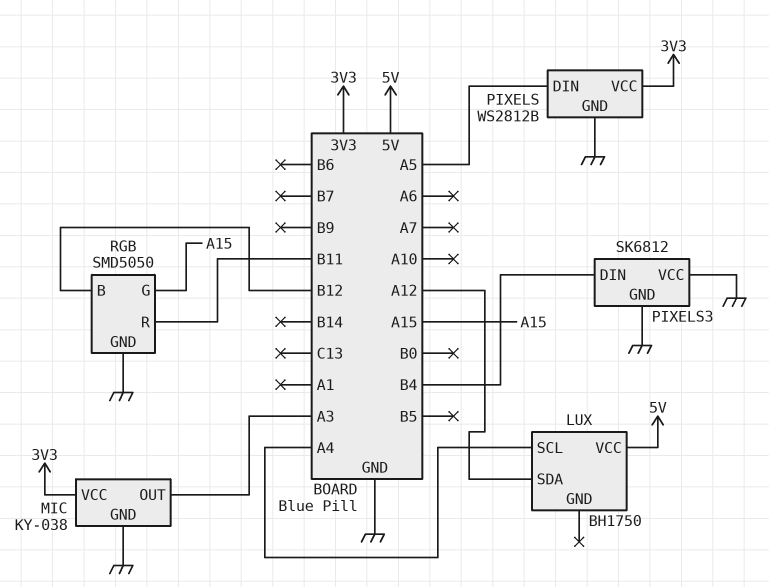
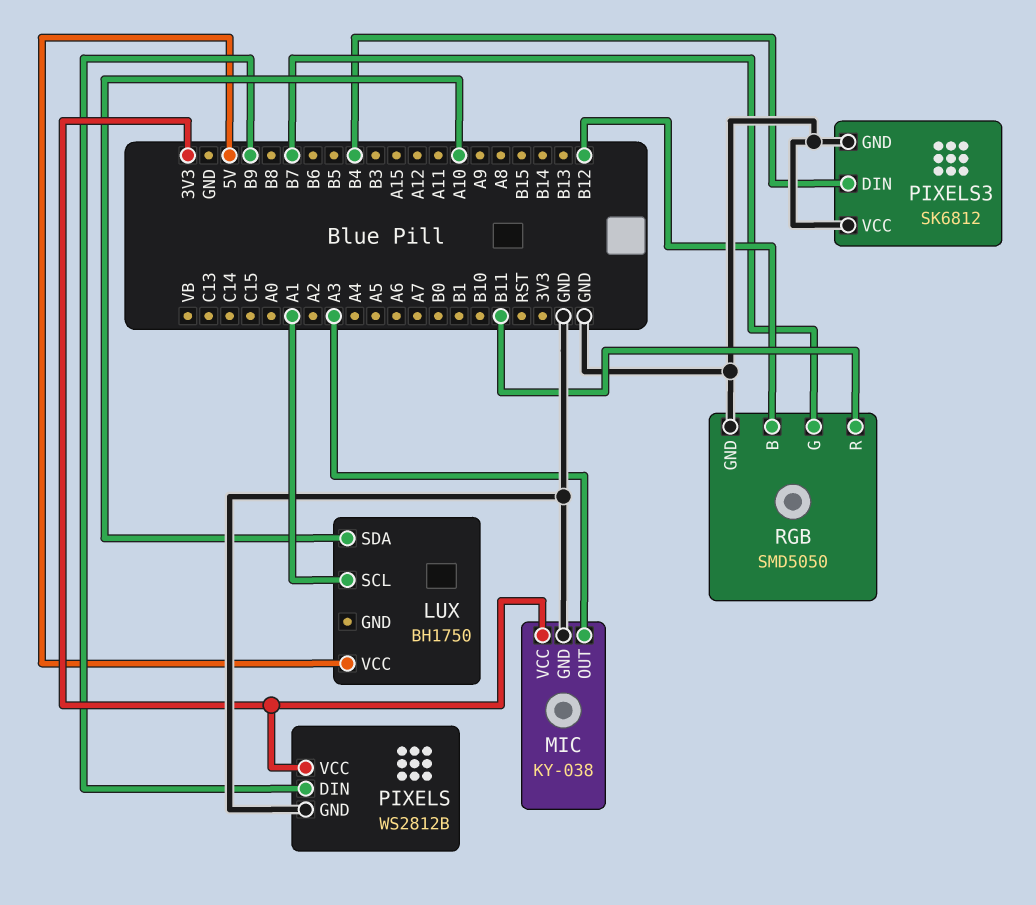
LUX pin SCL: A4 -> A1
LUX pin SDA: A12 -> A10
PIXELS pin DIN: A5 -> B9
RGB pin G: A15 -> B7

